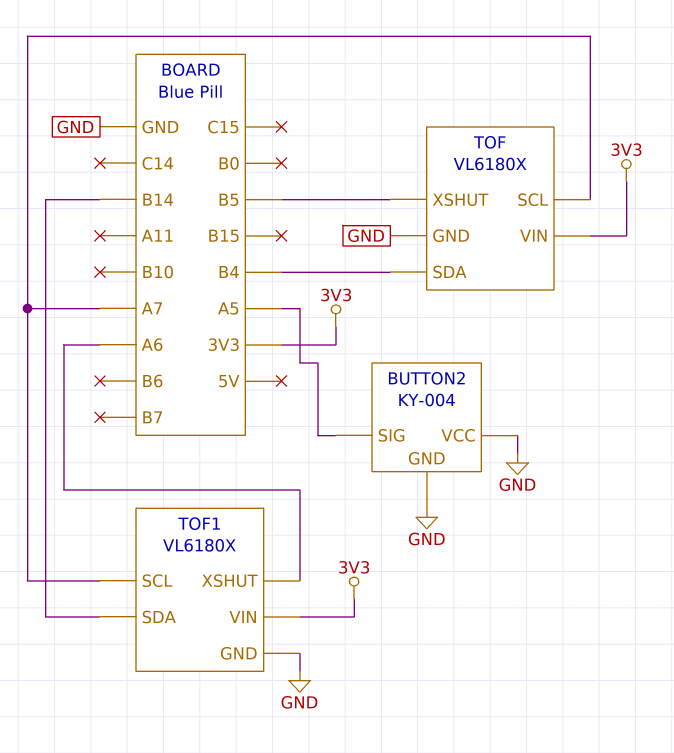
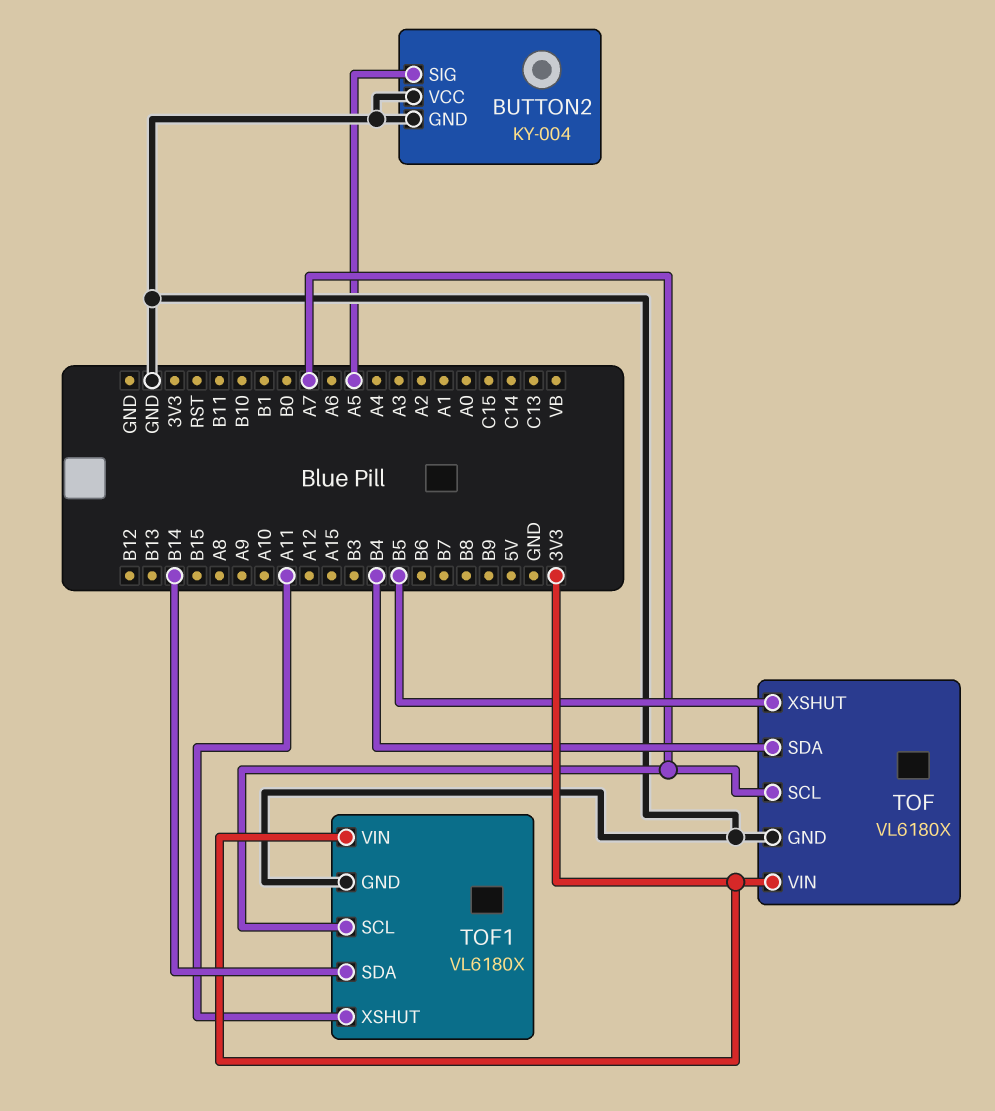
TOF1 pin XSHUT: A6 -> A11

